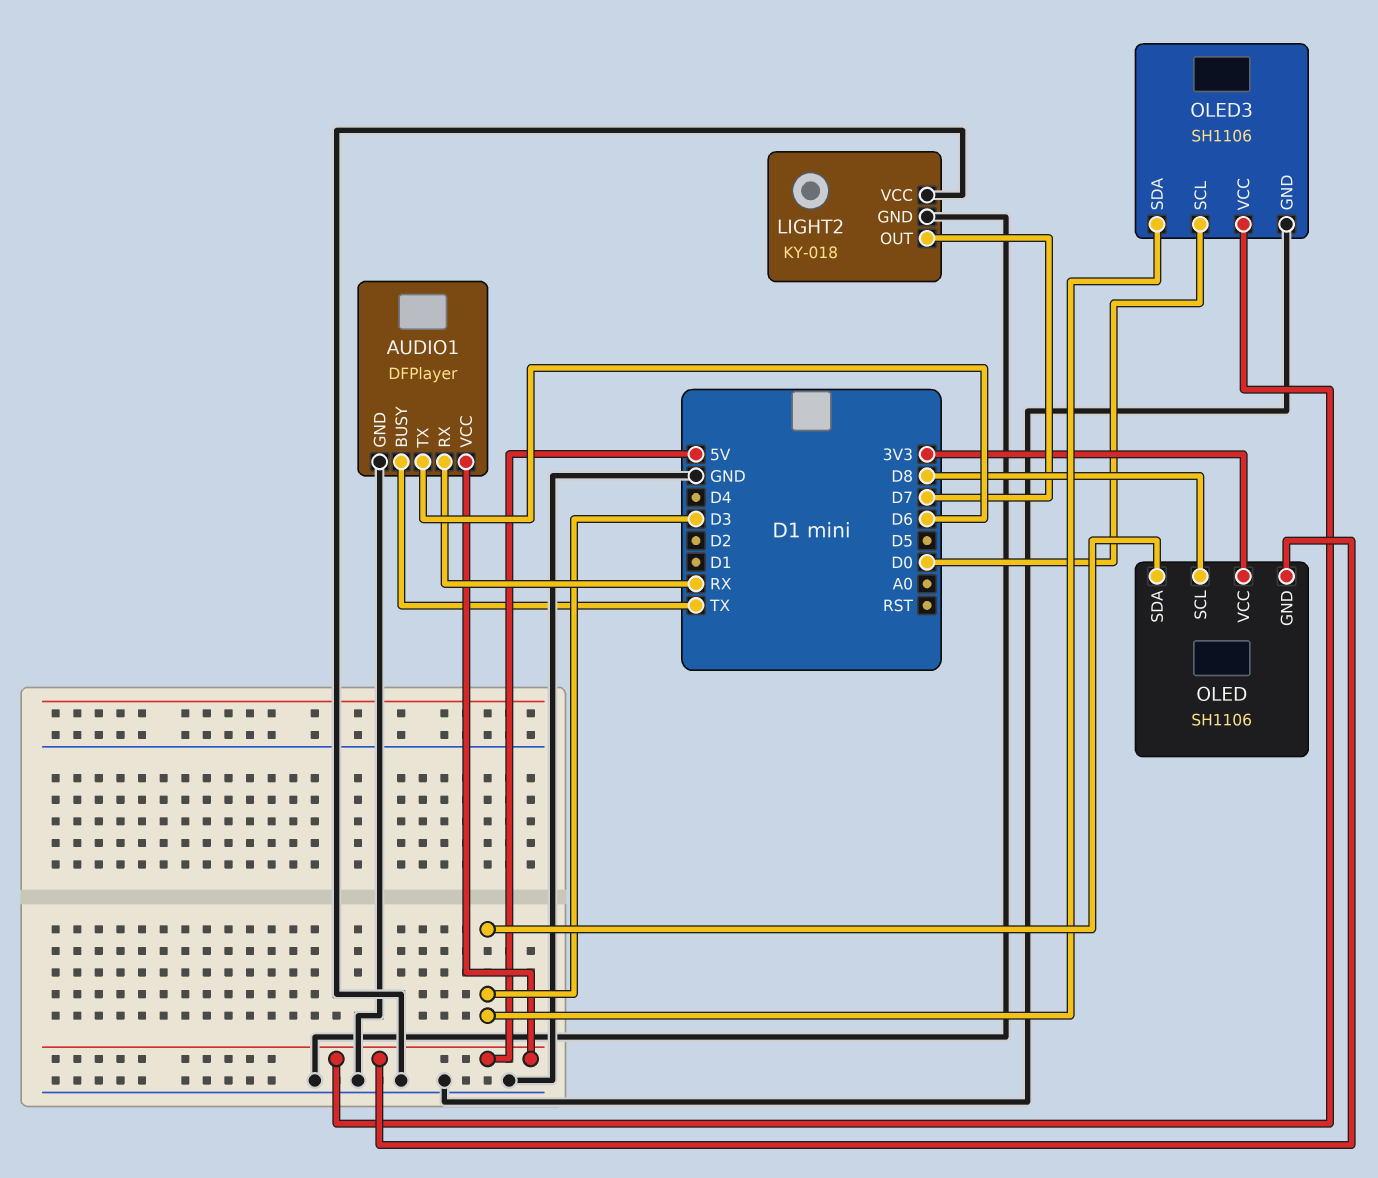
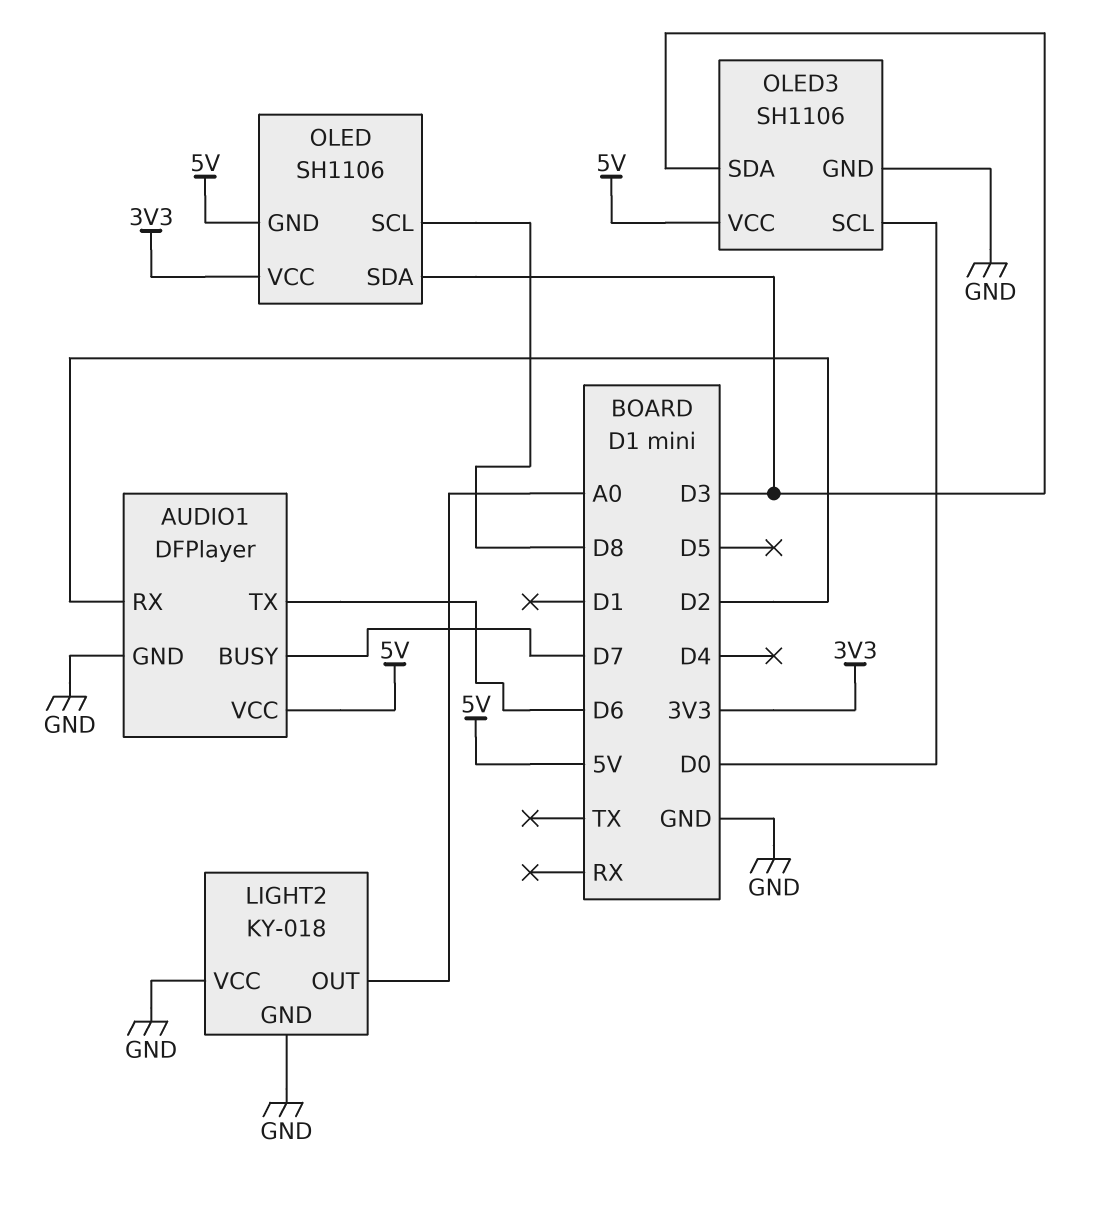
AUDIO1 pin BUSY: TX -> D7
AUDIO1 pin RX: RX -> D2
LIGHT2 pin OUT: D7 -> A0

